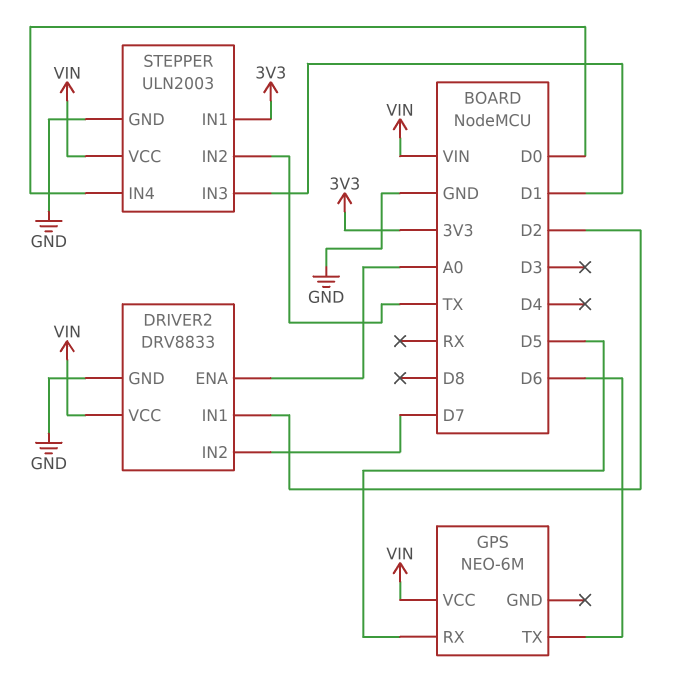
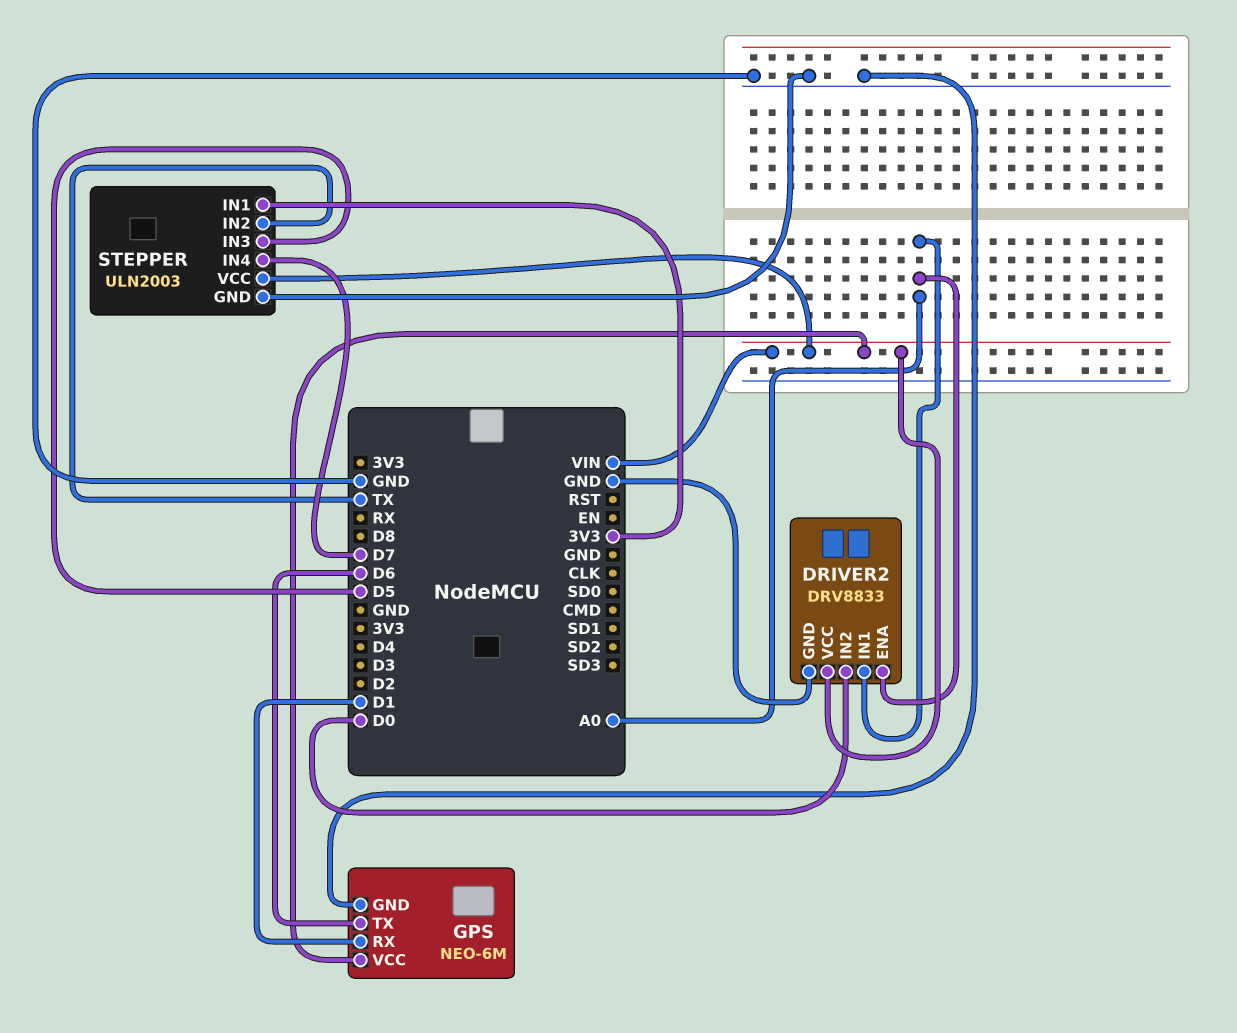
DRIVER2 pin IN1: D2 -> A0
DRIVER2 pin IN2: D7 -> D0
GPS pin GND: none -> GND
GPS pin RX: D5 -> D1
STEPPER pin IN3: D1 -> D5
STEPPER pin IN4: D0 -> D7

